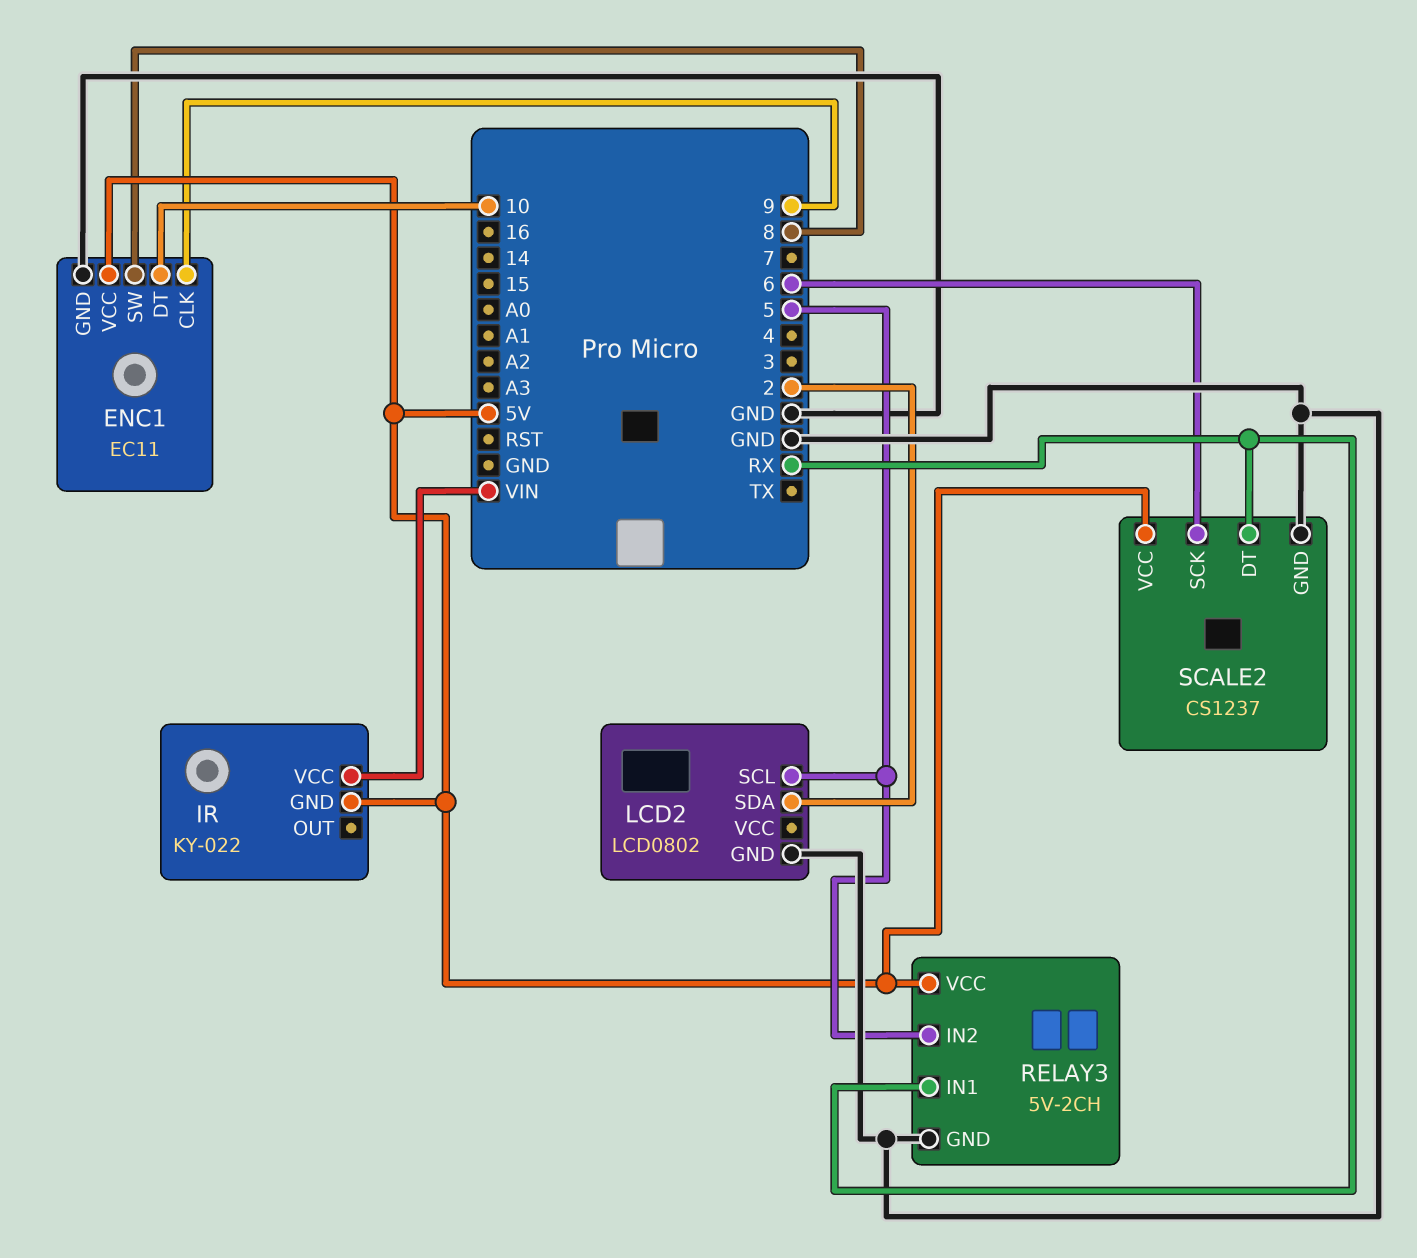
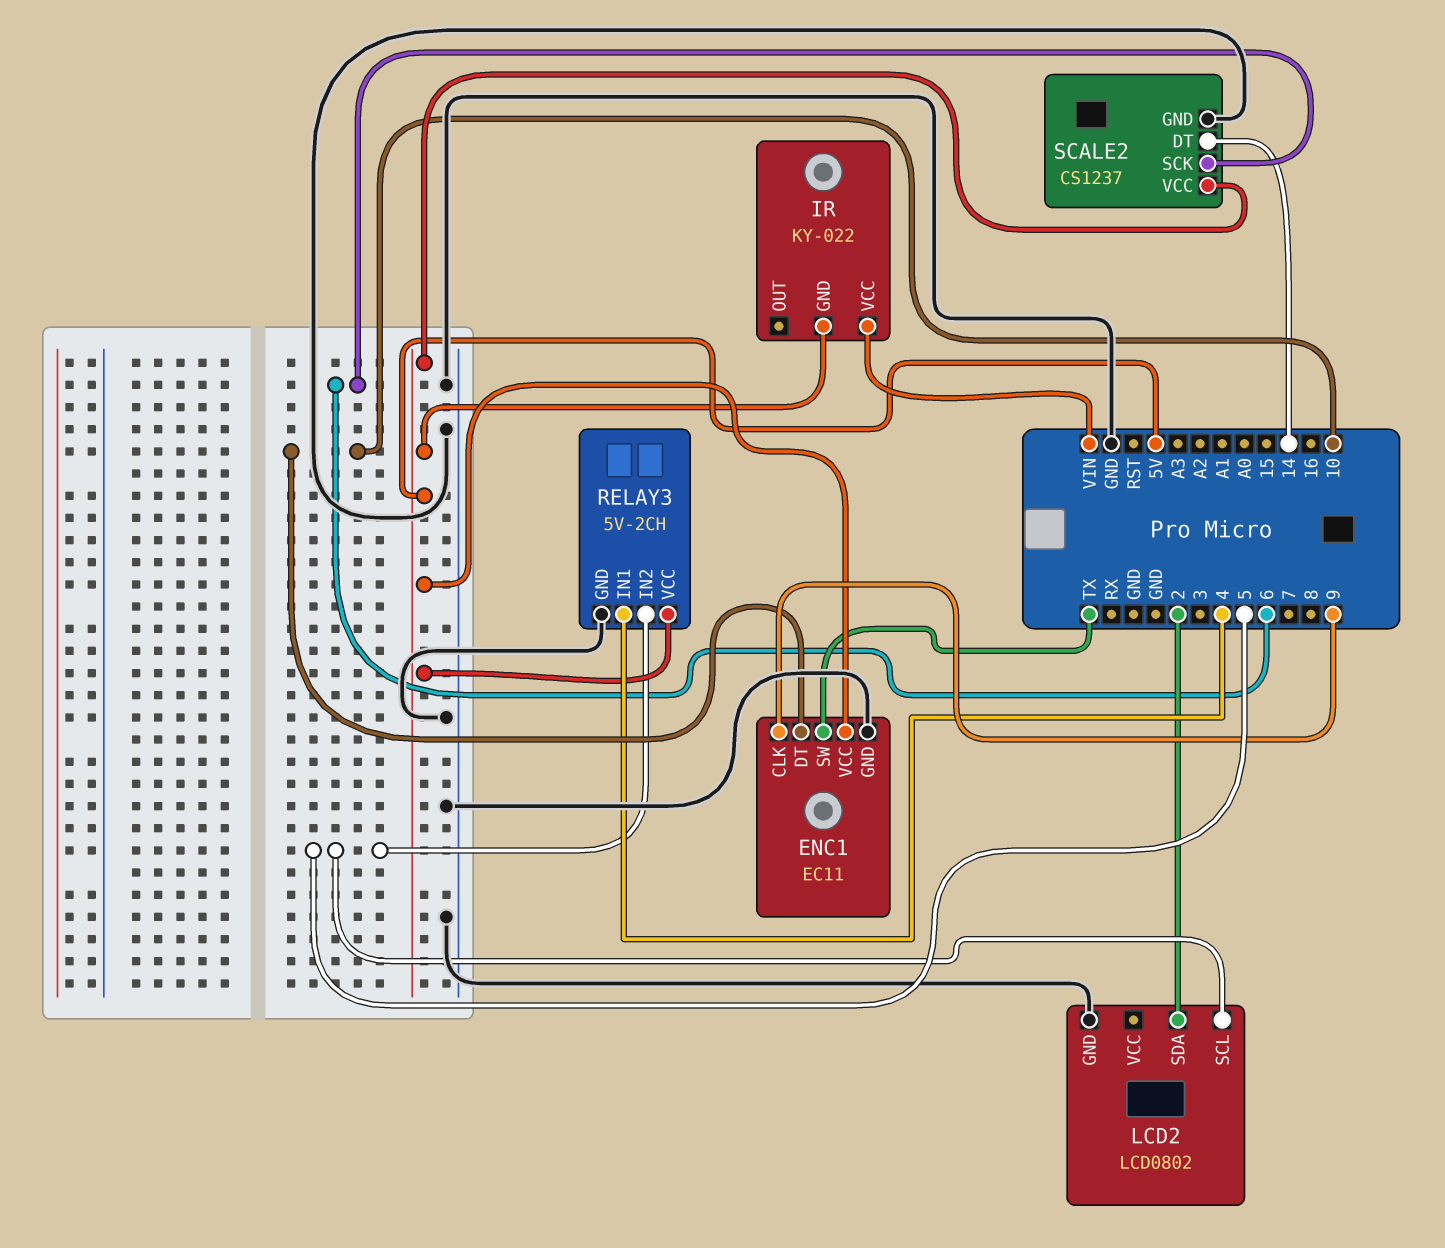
ENC1 pin SW: 8 -> TX
RELAY3 pin IN1: RX -> 4
SCALE2 pin DT: RX -> 14

